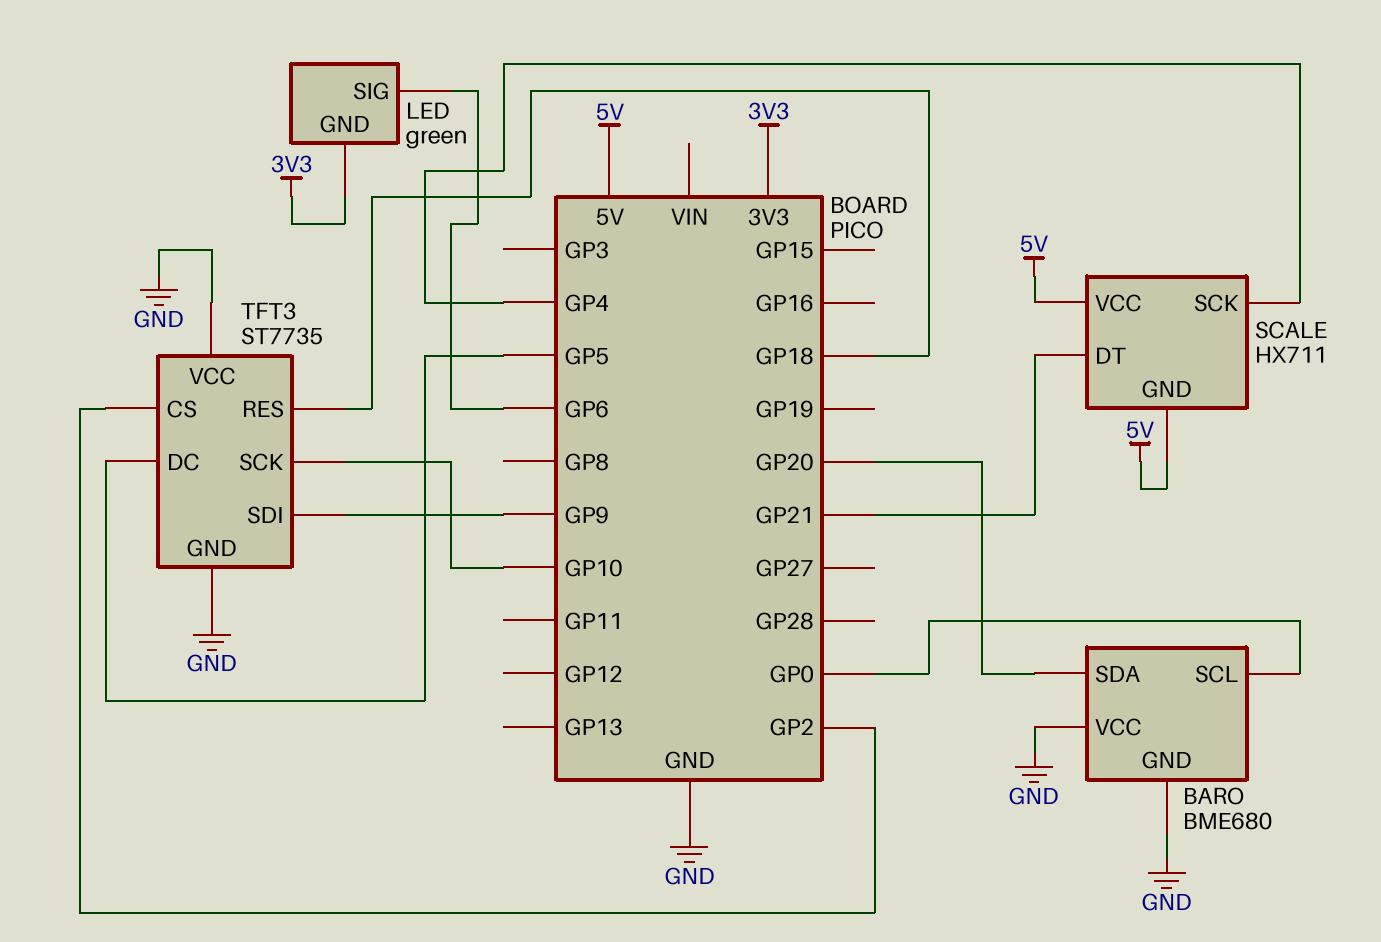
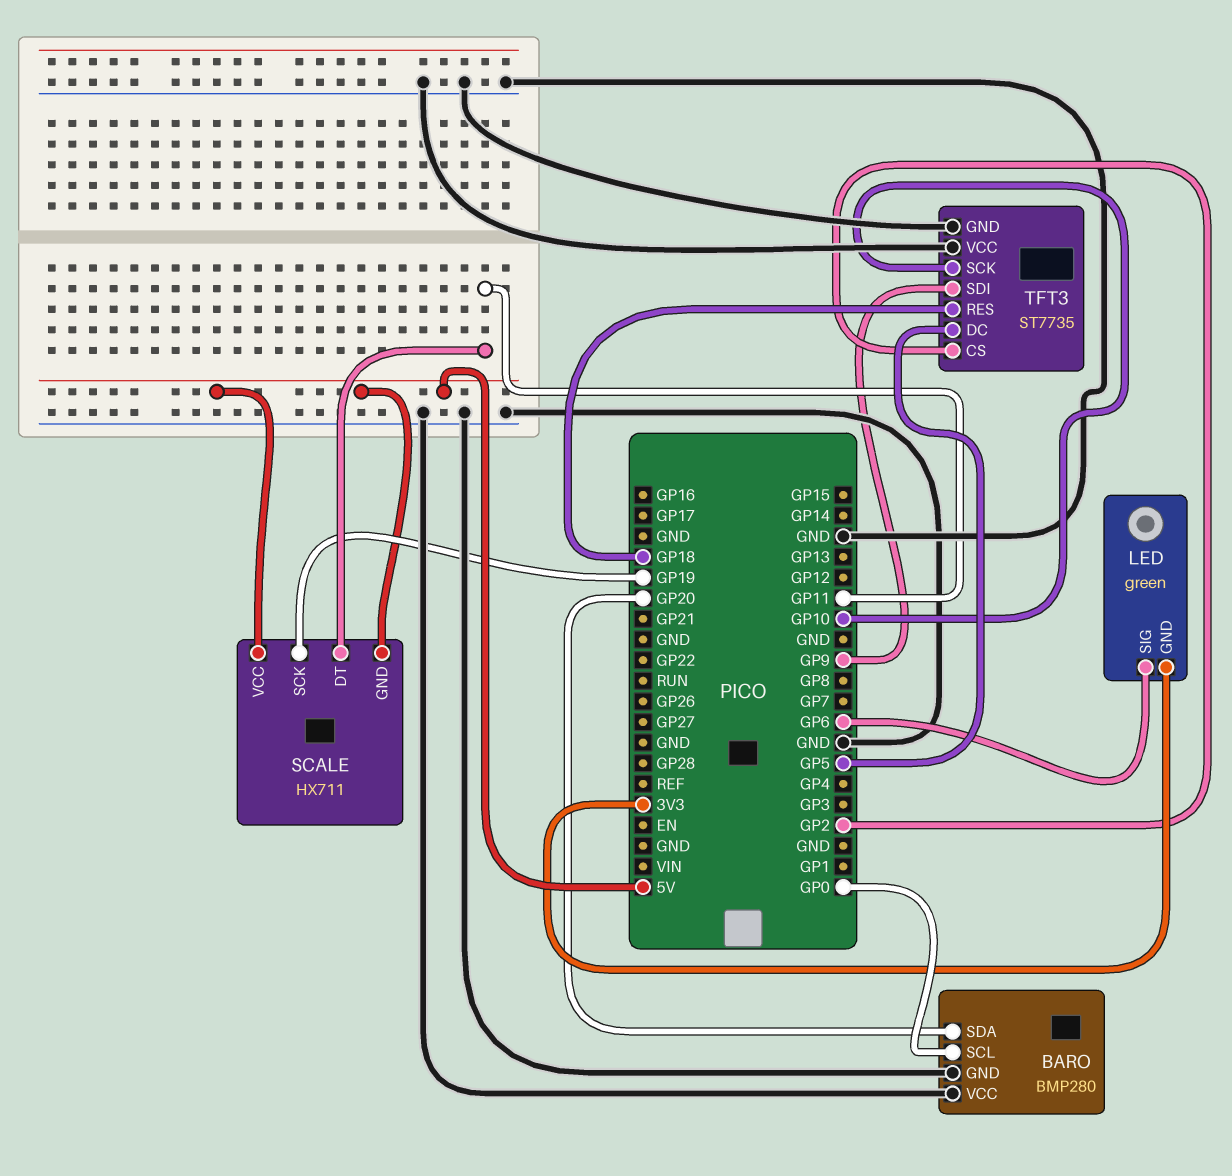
BARO: BME680 -> BMP280
SCALE pin DT: GP21 -> GP11
SCALE pin SCK: GP4 -> GP19

